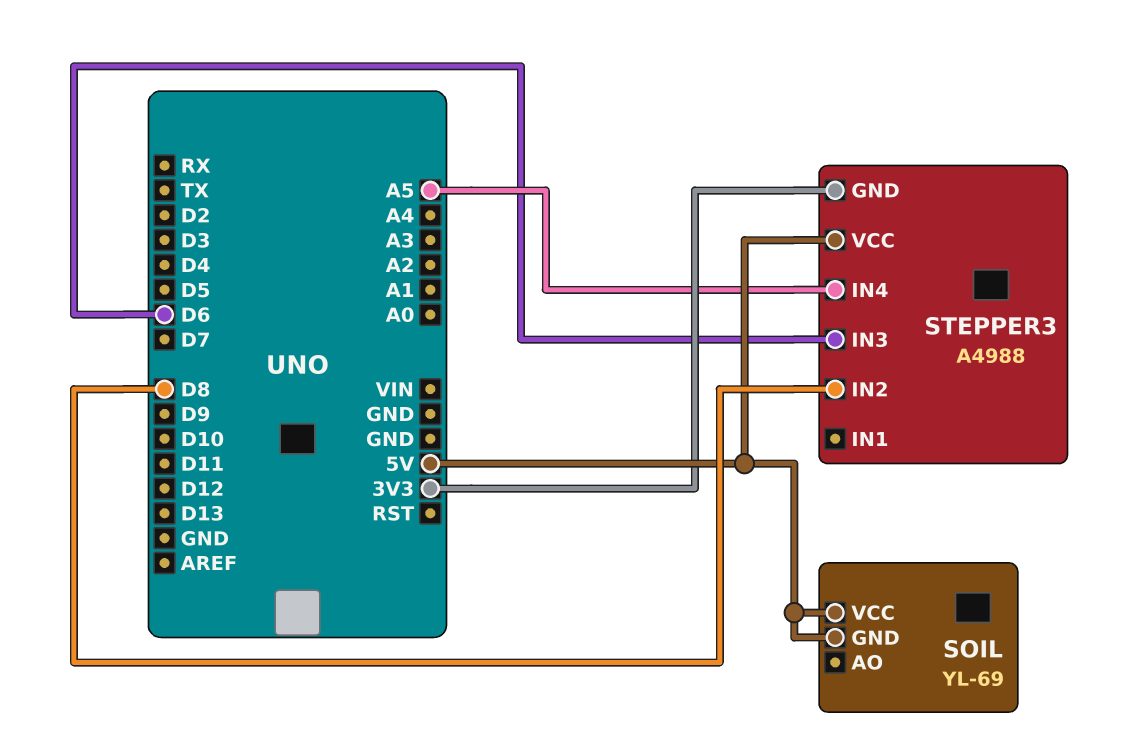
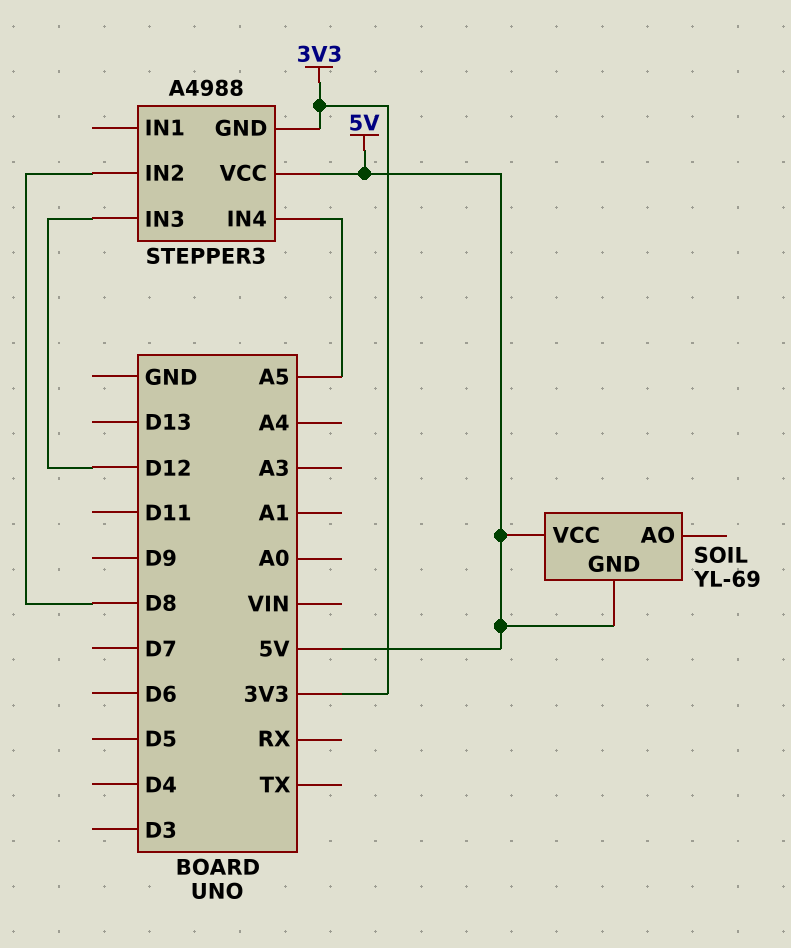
STEPPER3 pin IN3: D6 -> D12

